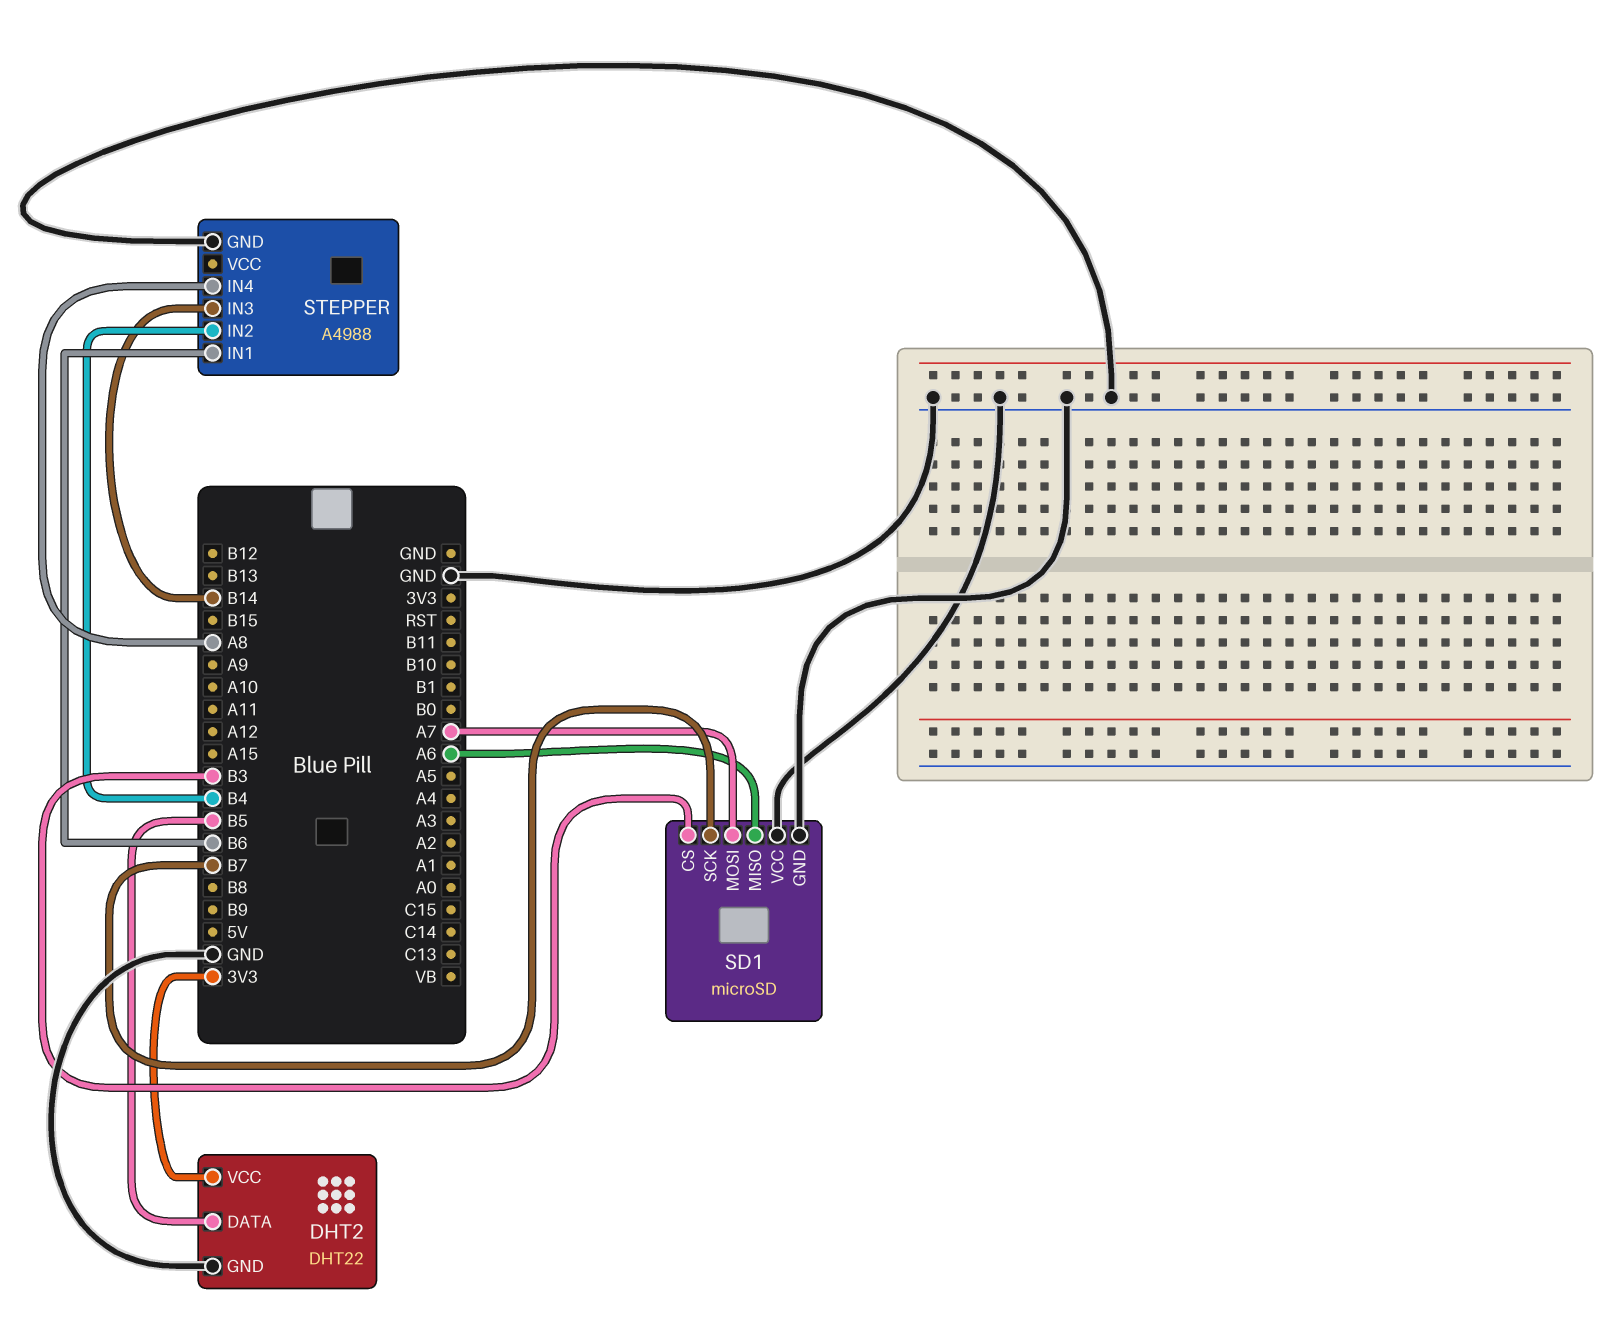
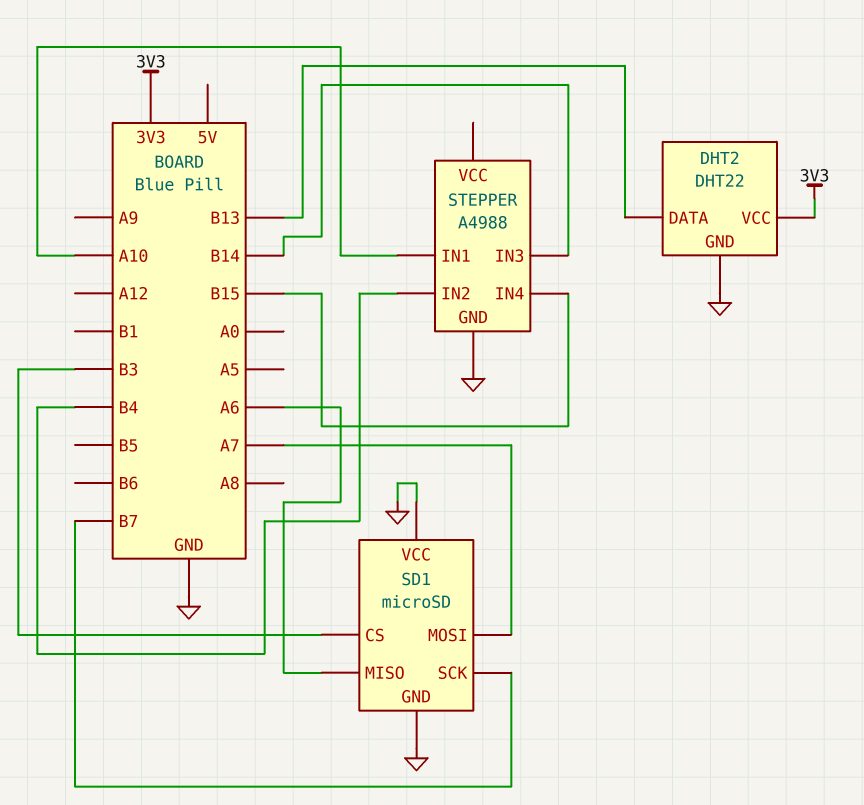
DHT2 pin DATA: B5 -> B13
STEPPER pin IN1: B6 -> A10
STEPPER pin IN4: A8 -> B15

